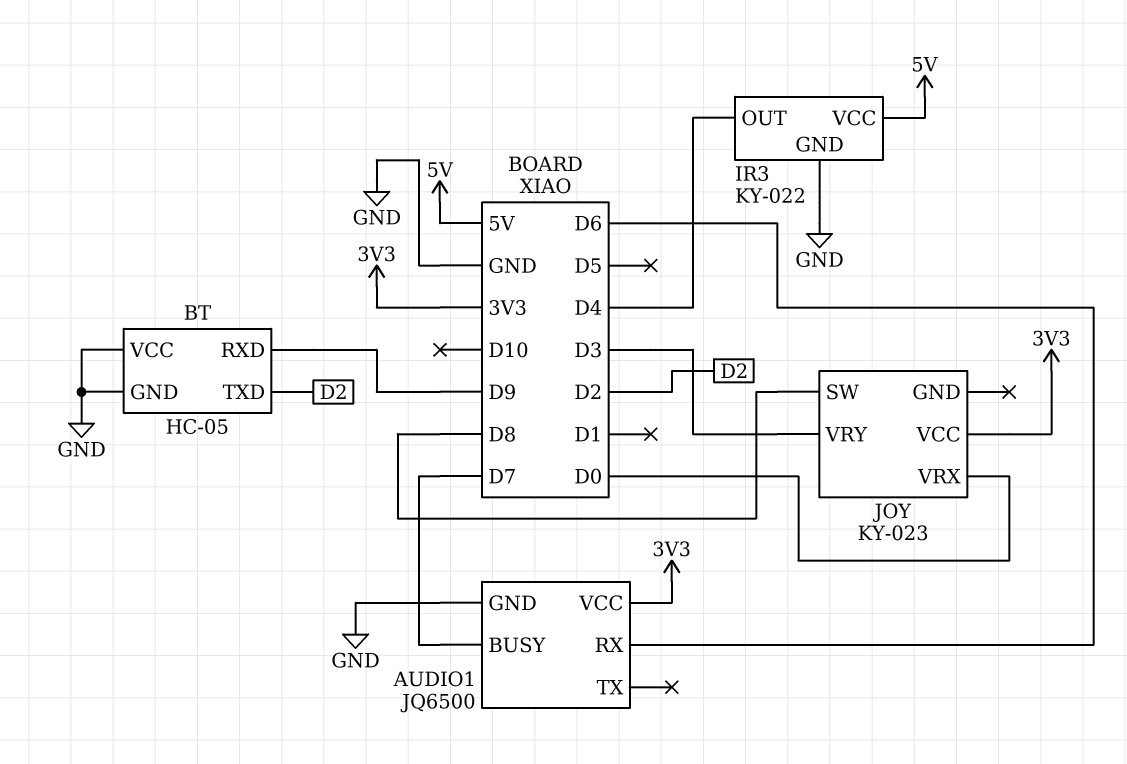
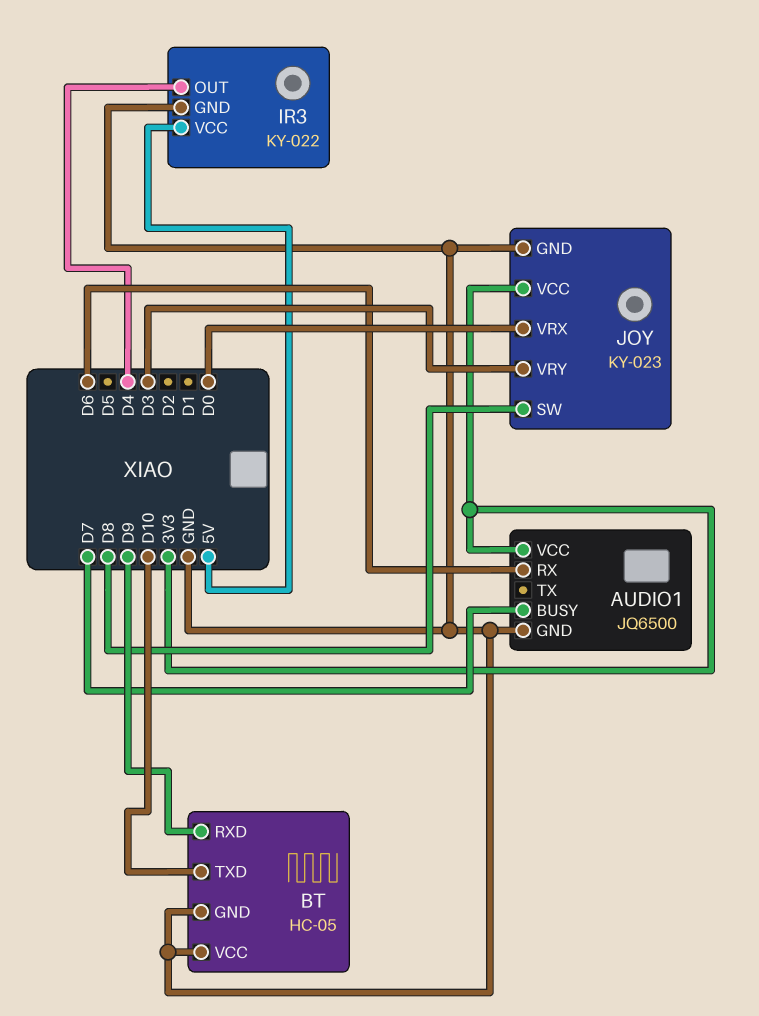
BT pin TXD: D2 -> D10
JOY pin GND: none -> GND

